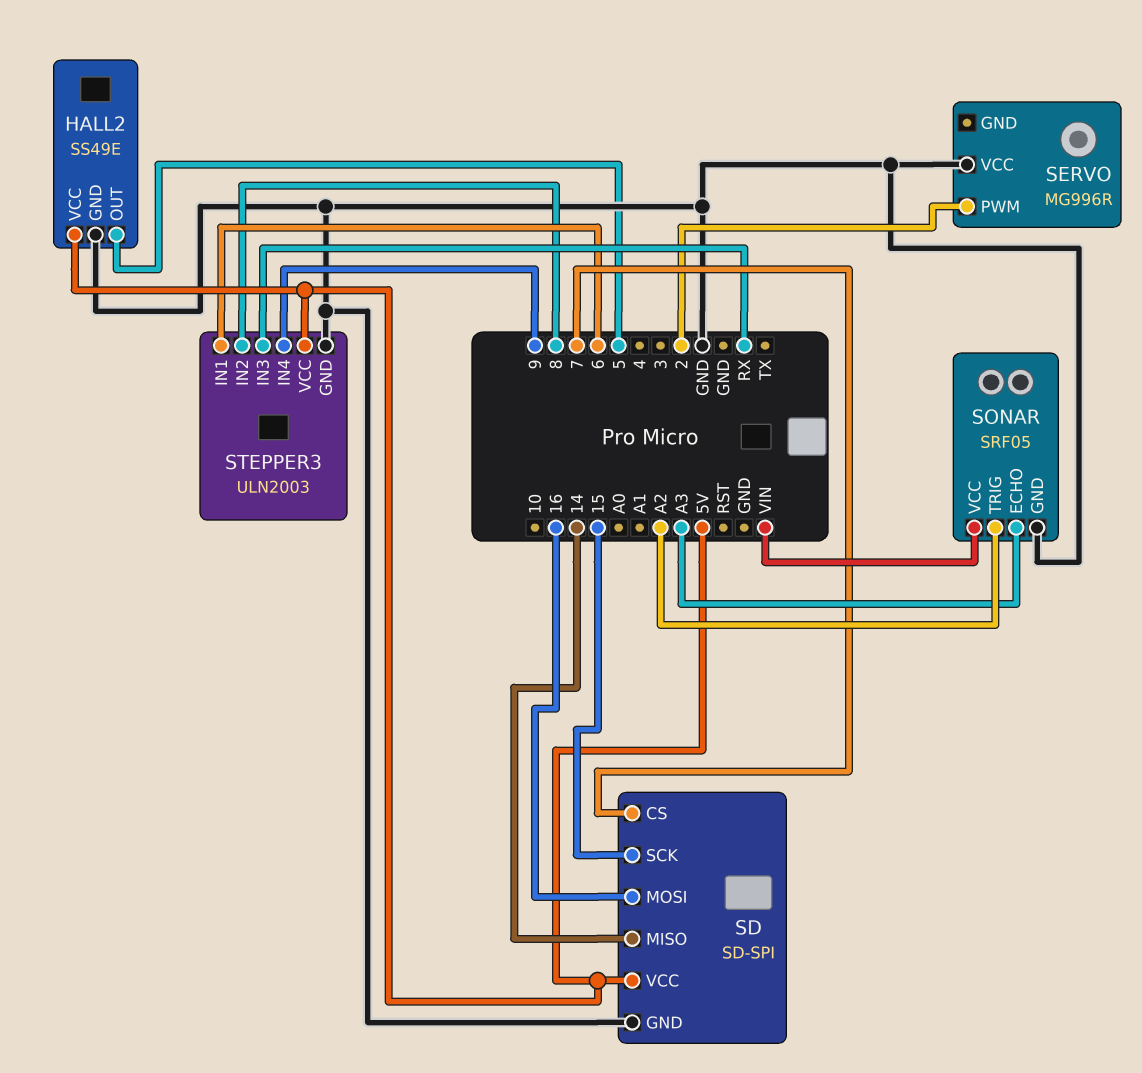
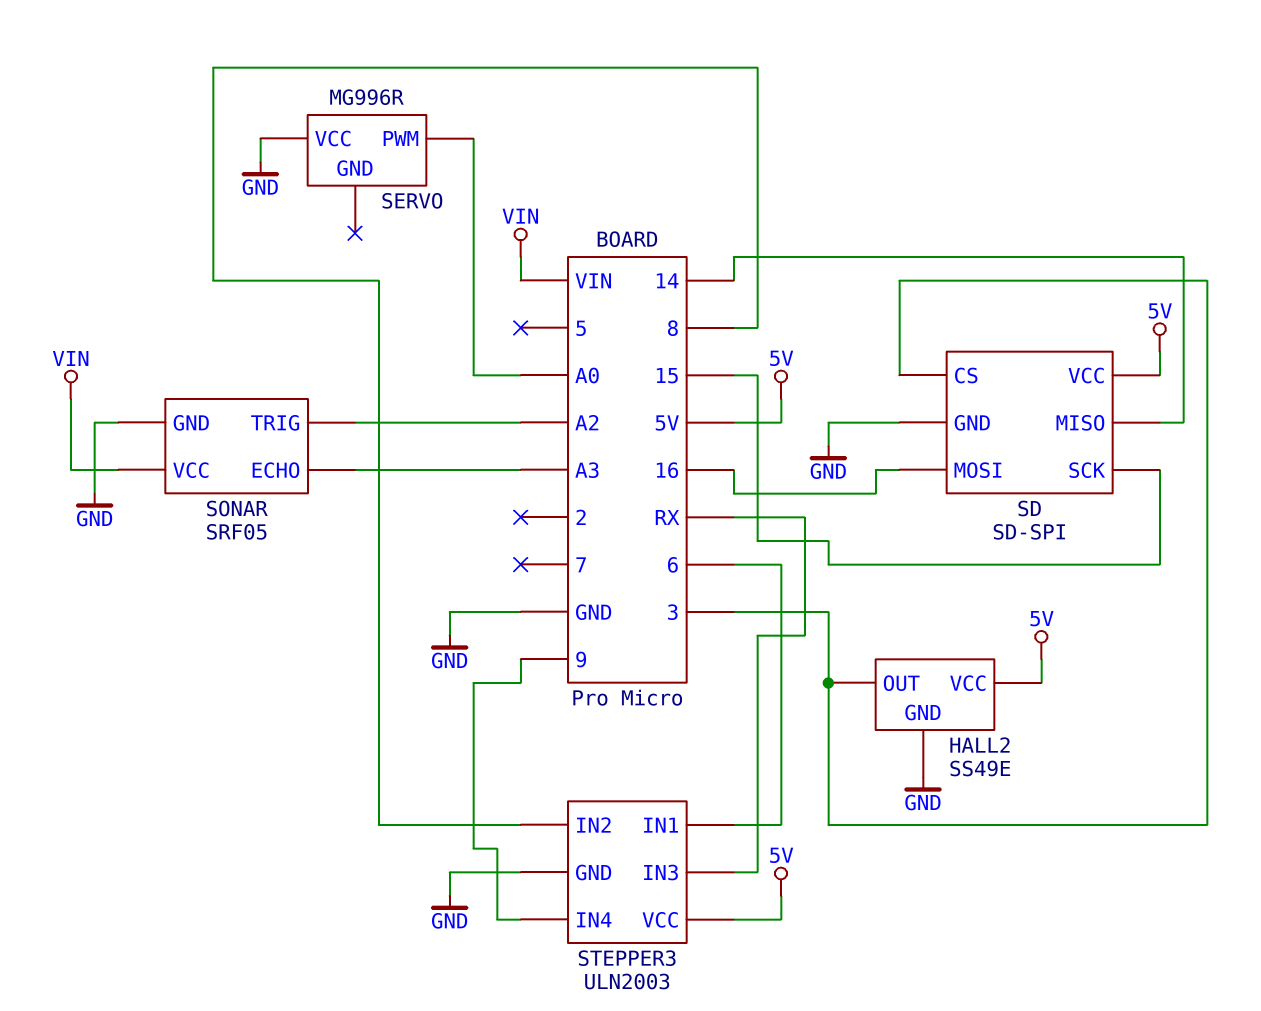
HALL2 pin OUT: 5 -> 3
SD pin CS: 7 -> 3
SERVO pin PWM: 2 -> A0

